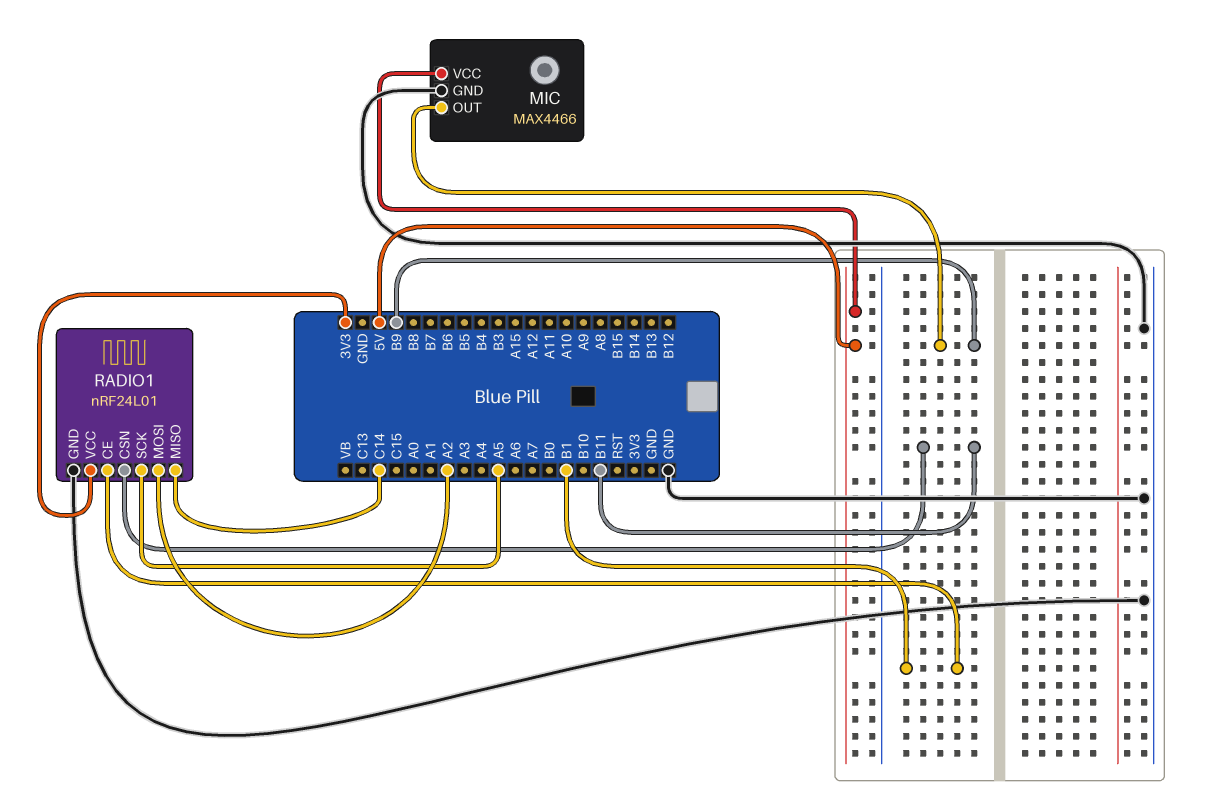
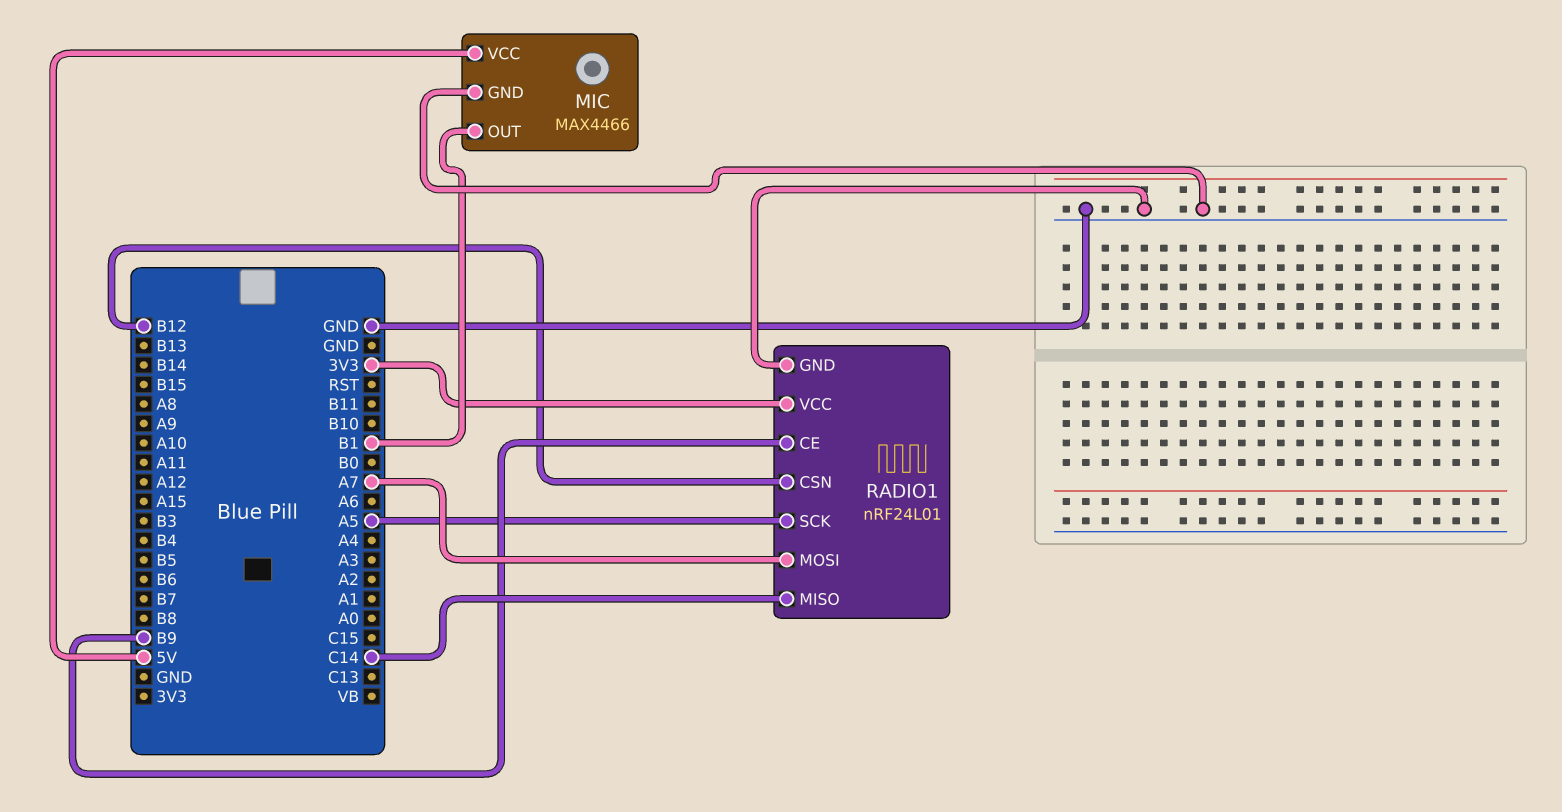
MIC pin OUT: B9 -> B1
RADIO1 pin CE: B1 -> B9
RADIO1 pin CSN: B11 -> B12
RADIO1 pin MOSI: A2 -> A7

